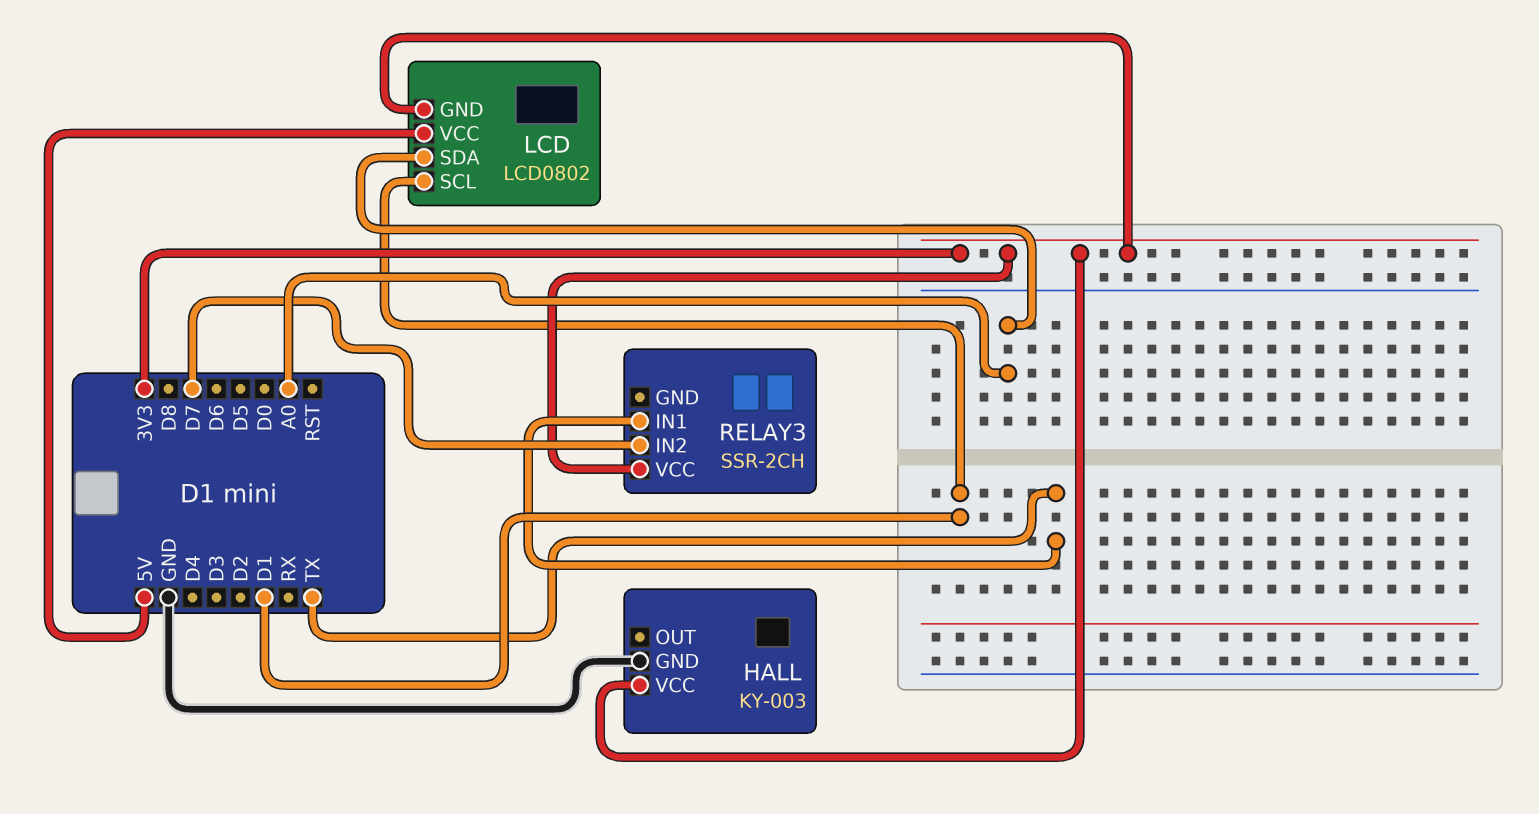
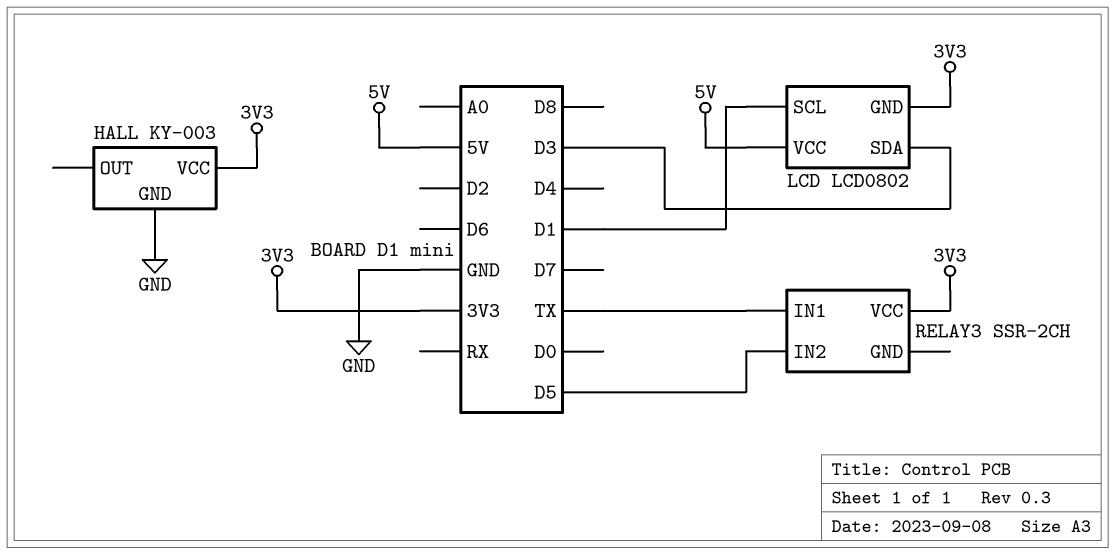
LCD pin SDA: A0 -> D3
RELAY3 pin IN2: D7 -> D5

